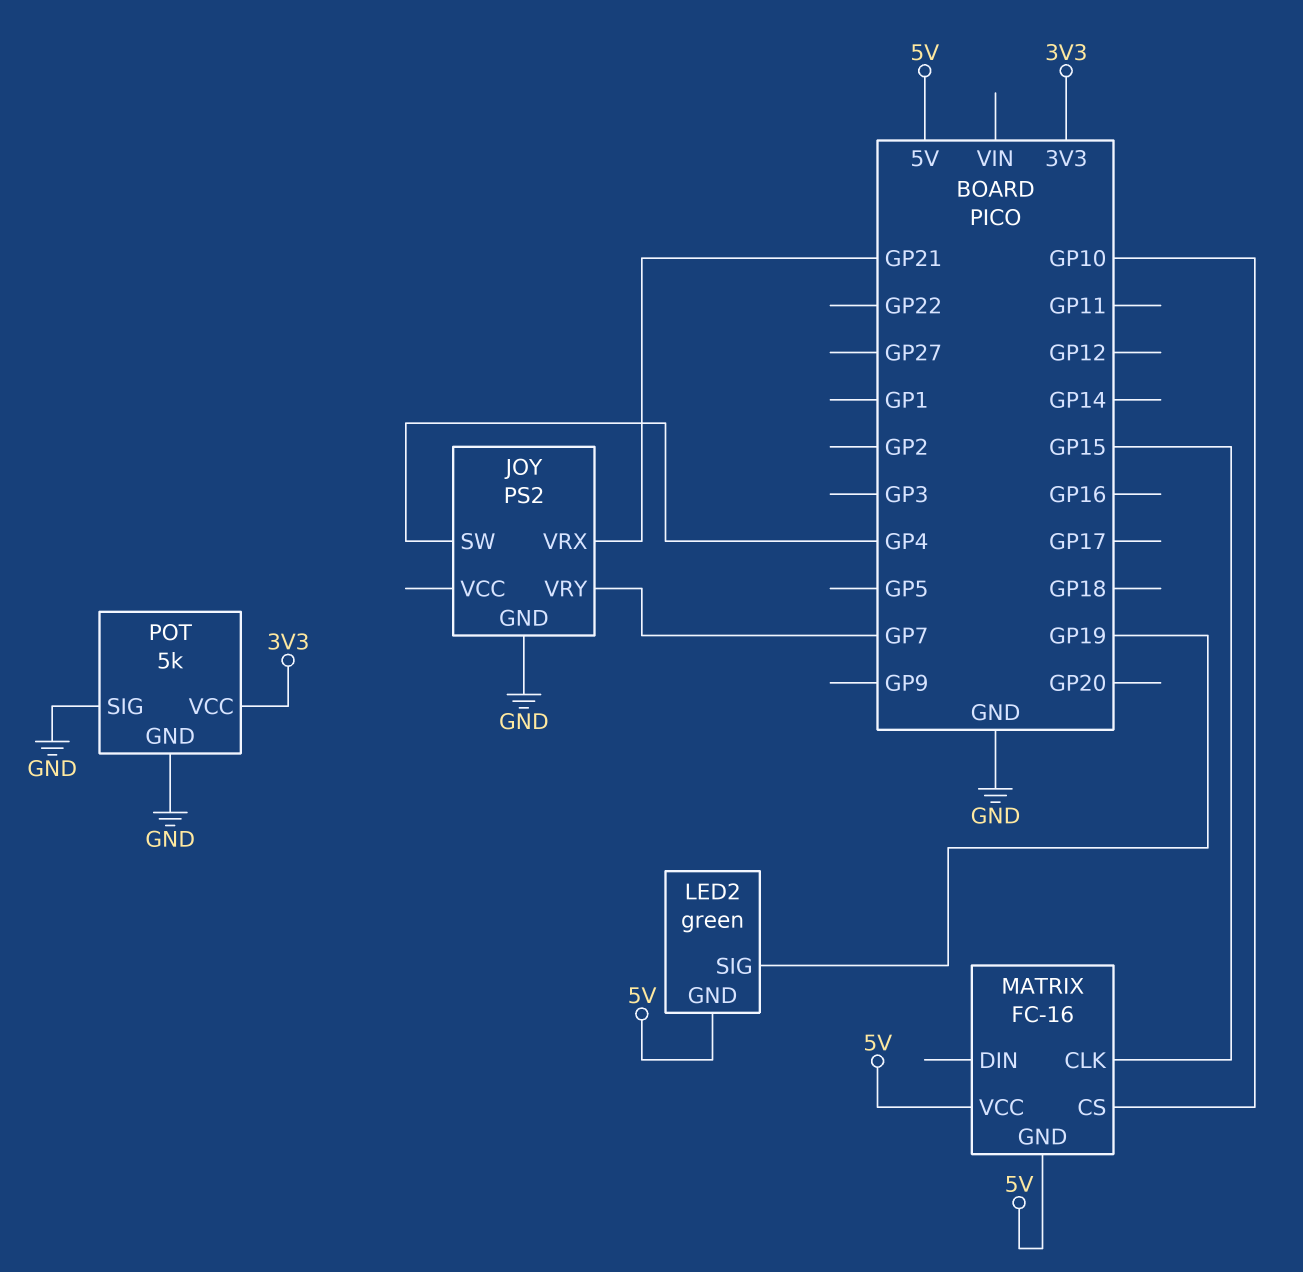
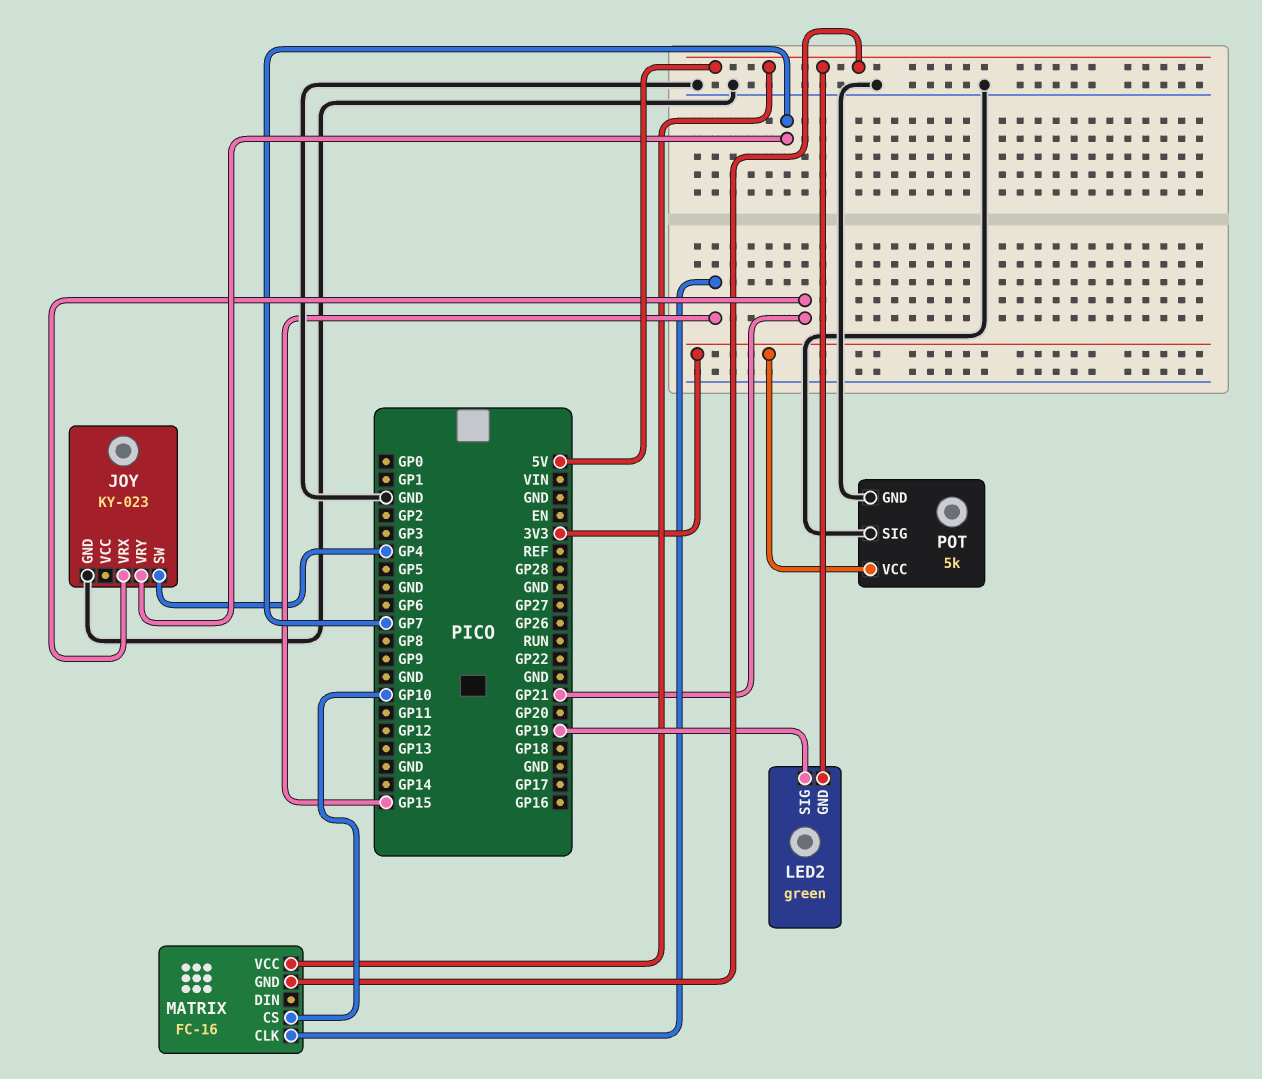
JOY: PS2 -> KY-023

